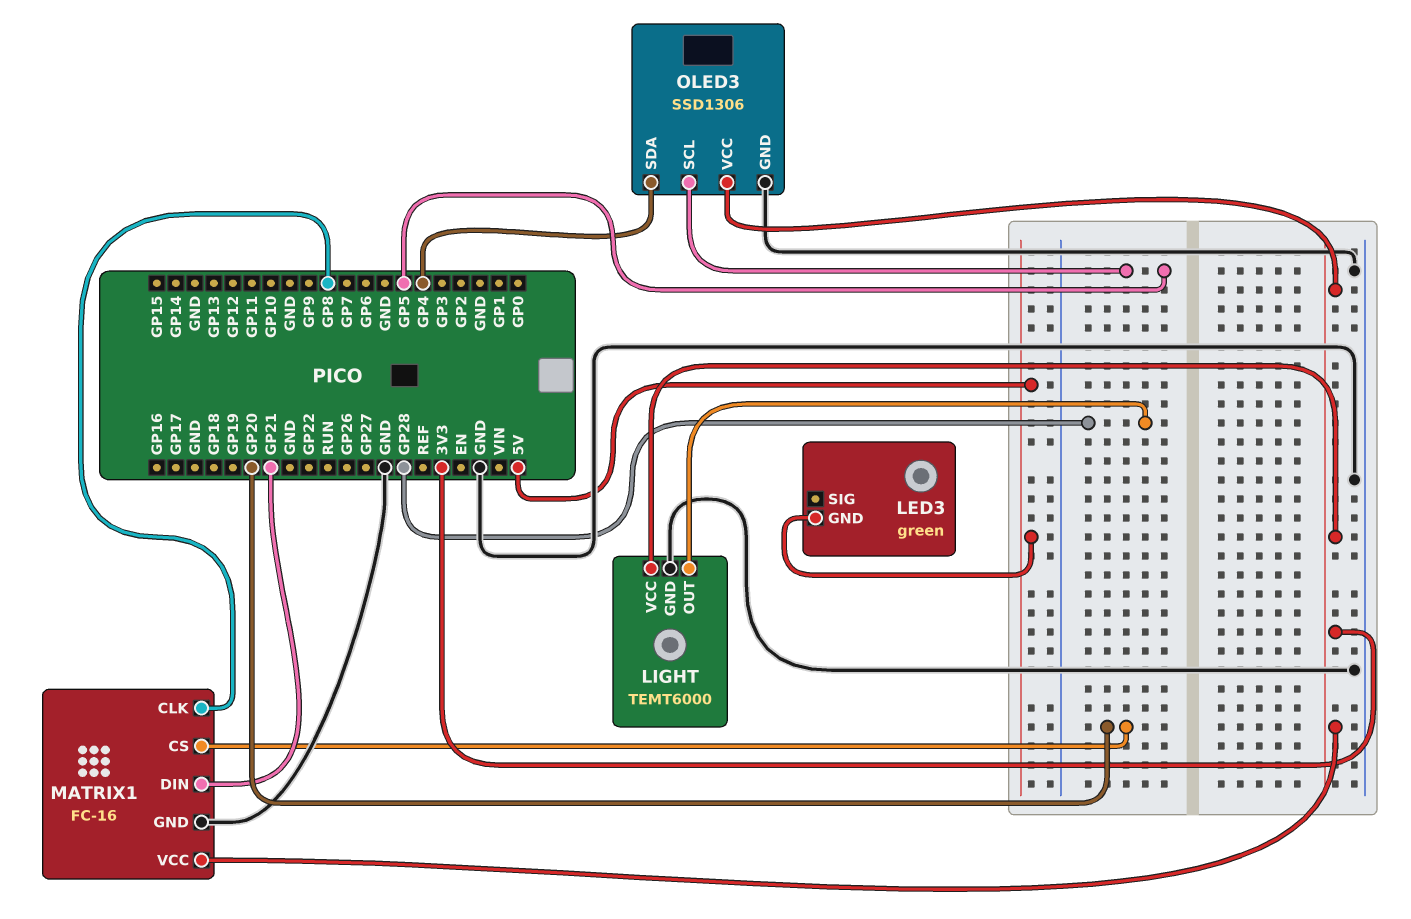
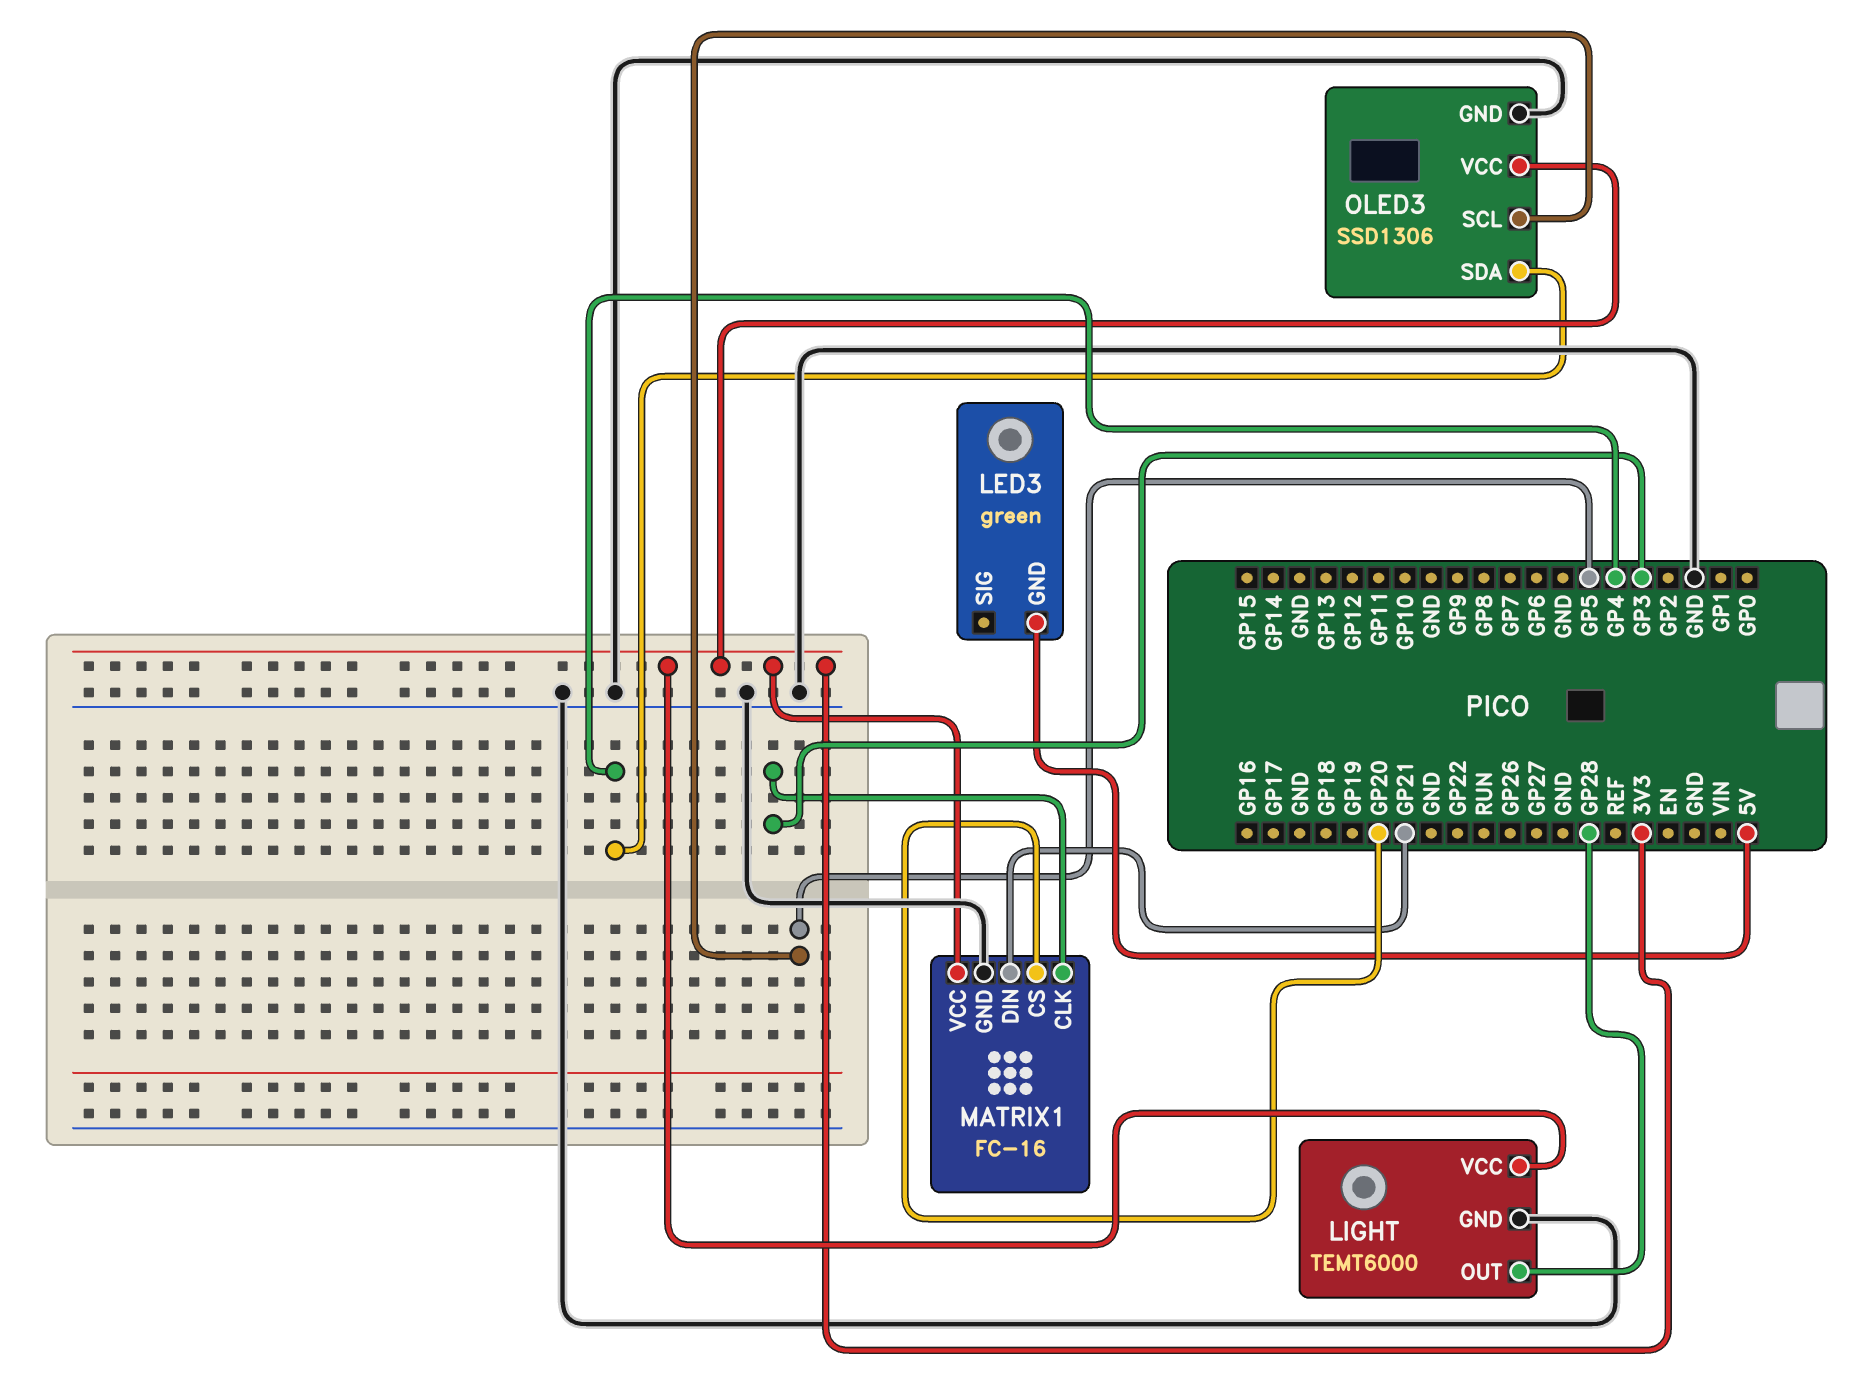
MATRIX1 pin CLK: GP8 -> GP3

